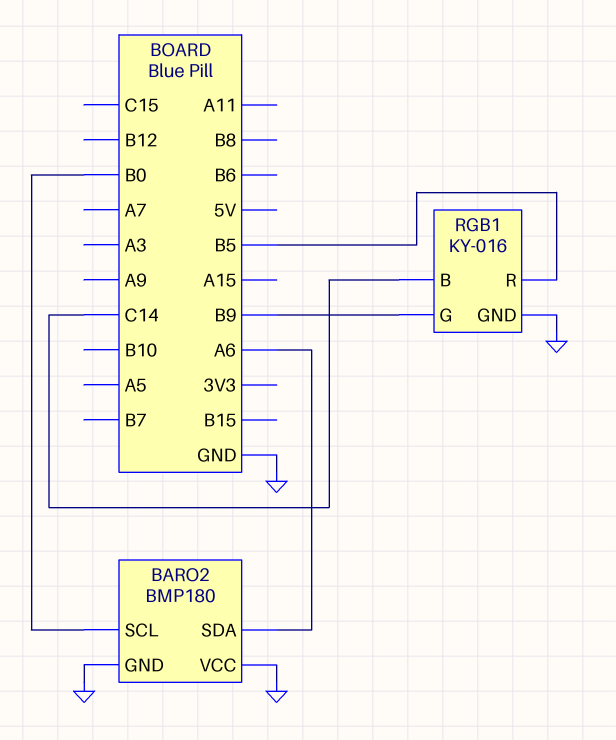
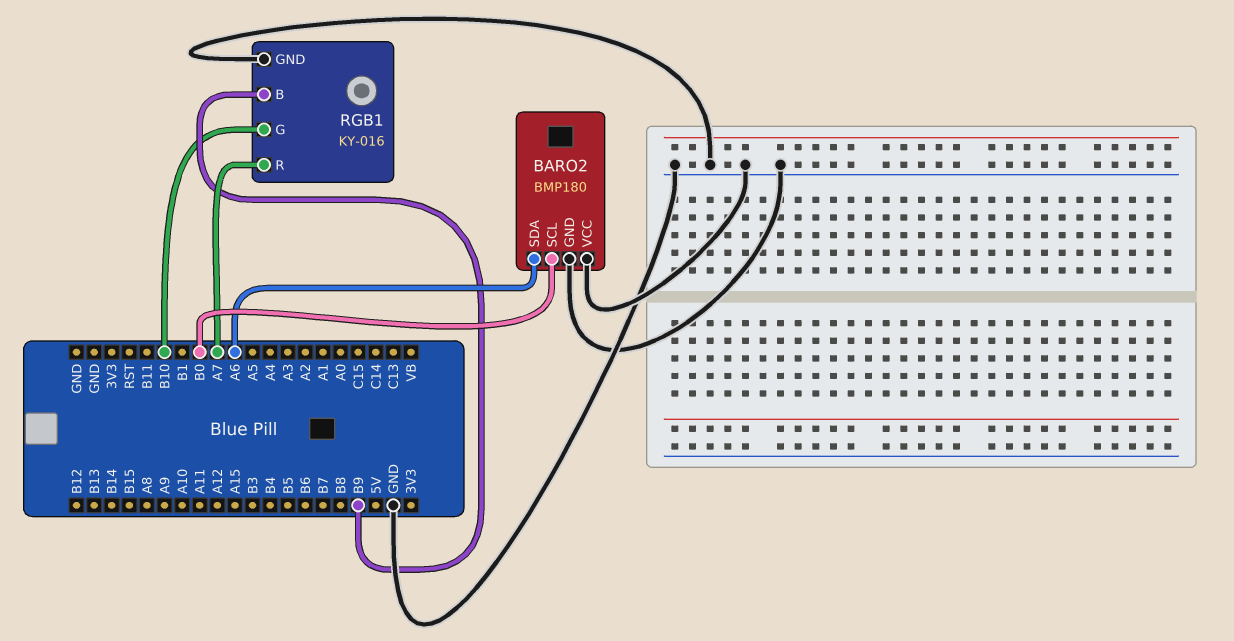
RGB1 pin B: C14 -> B9
RGB1 pin G: B9 -> B10
RGB1 pin R: B5 -> A7

